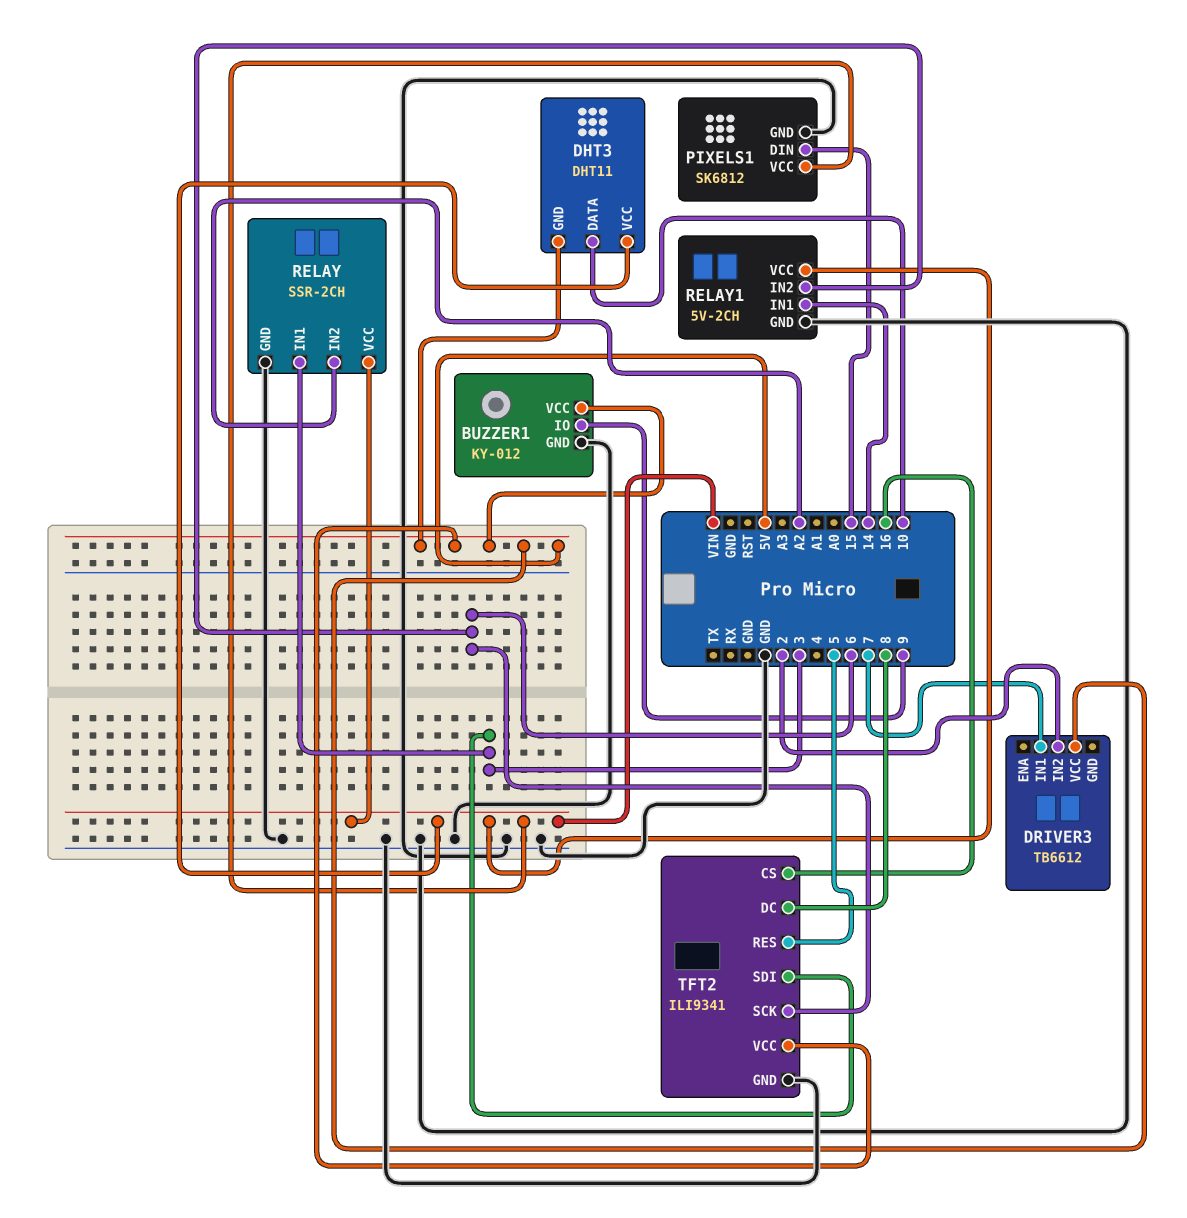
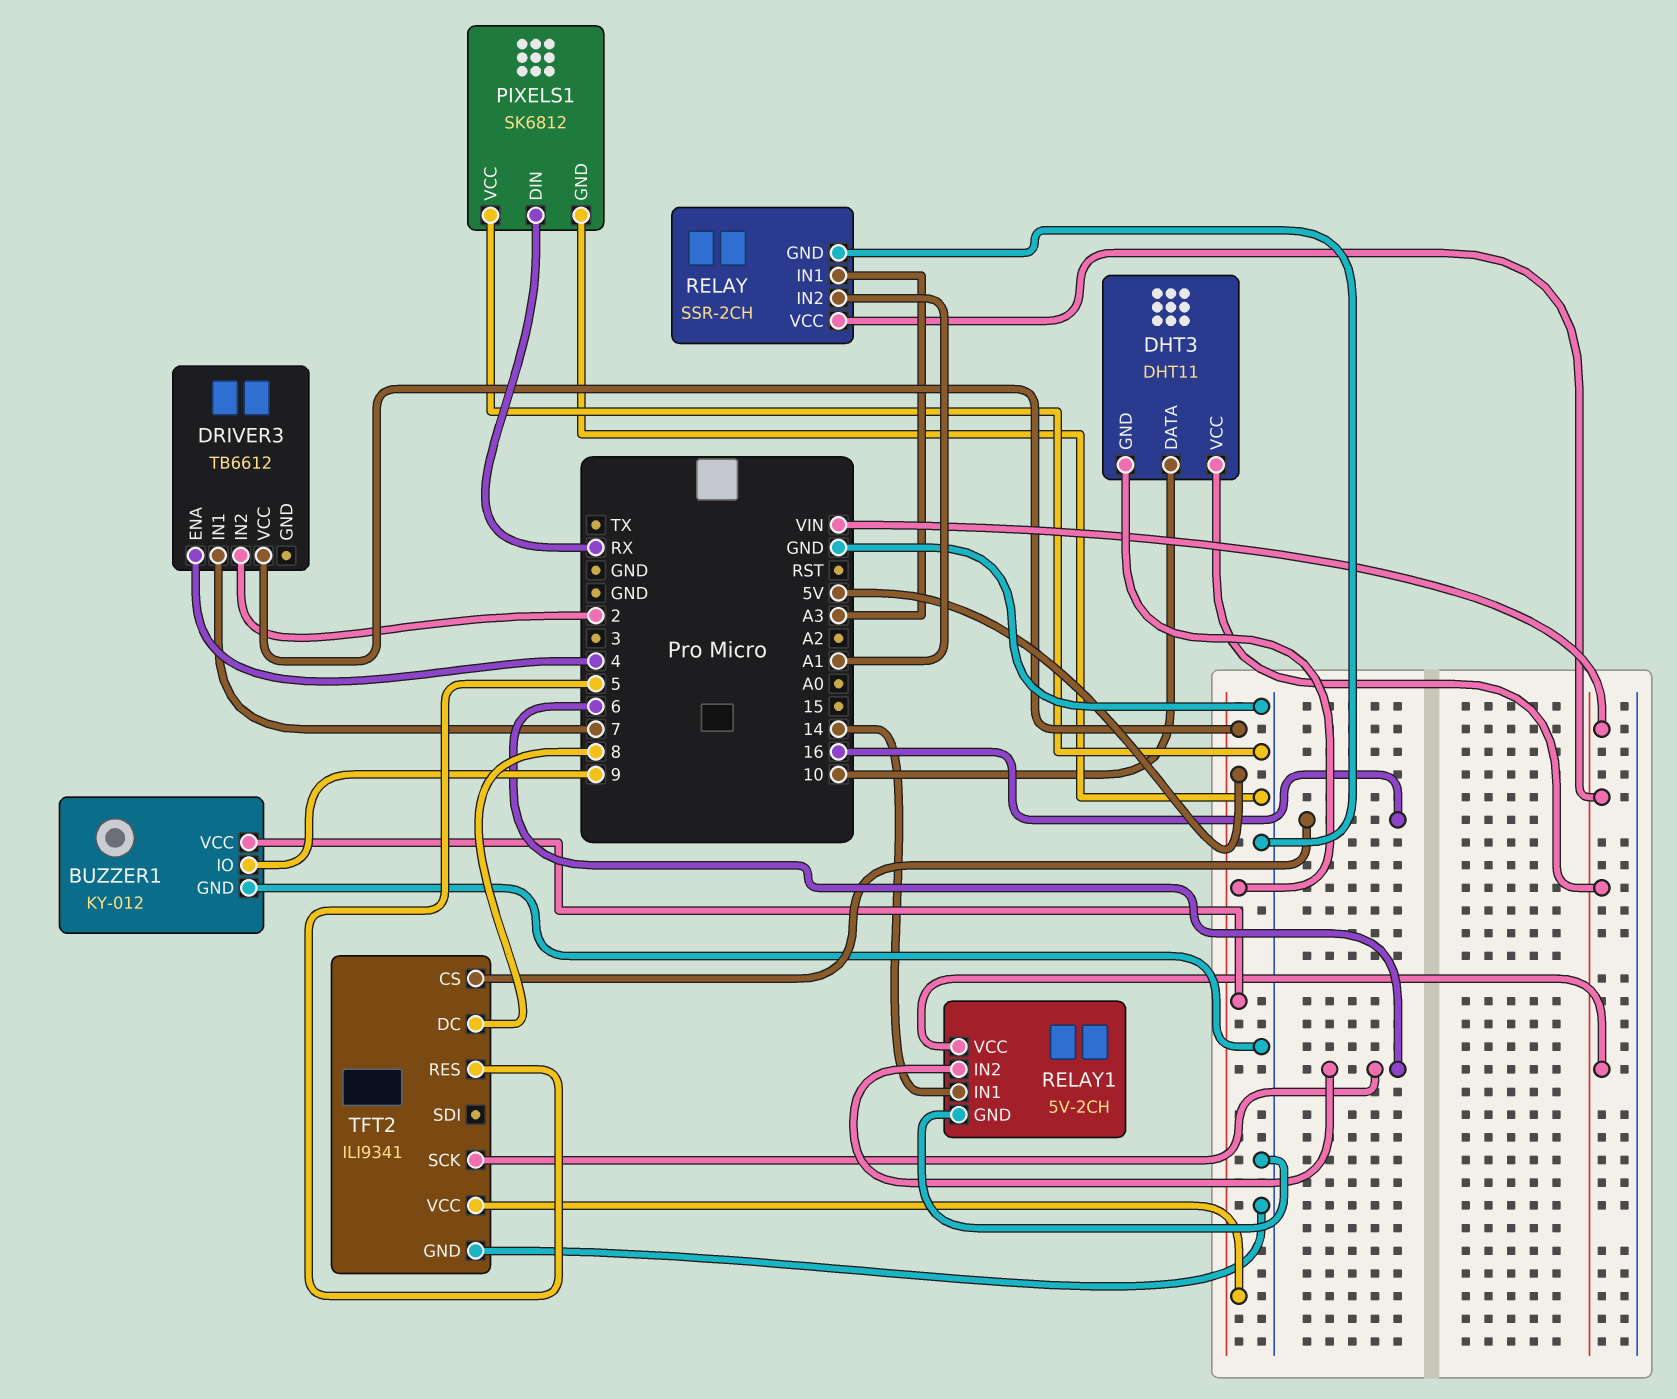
DRIVER3 pin ENA: none -> 4
PIXELS1 pin DIN: 15 -> RX
PIXELS1 pin VCC: VIN -> GND
RELAY pin IN1: 3 -> A3
RELAY pin IN2: A2 -> A1
TFT2 pin SDI: 3 -> none

